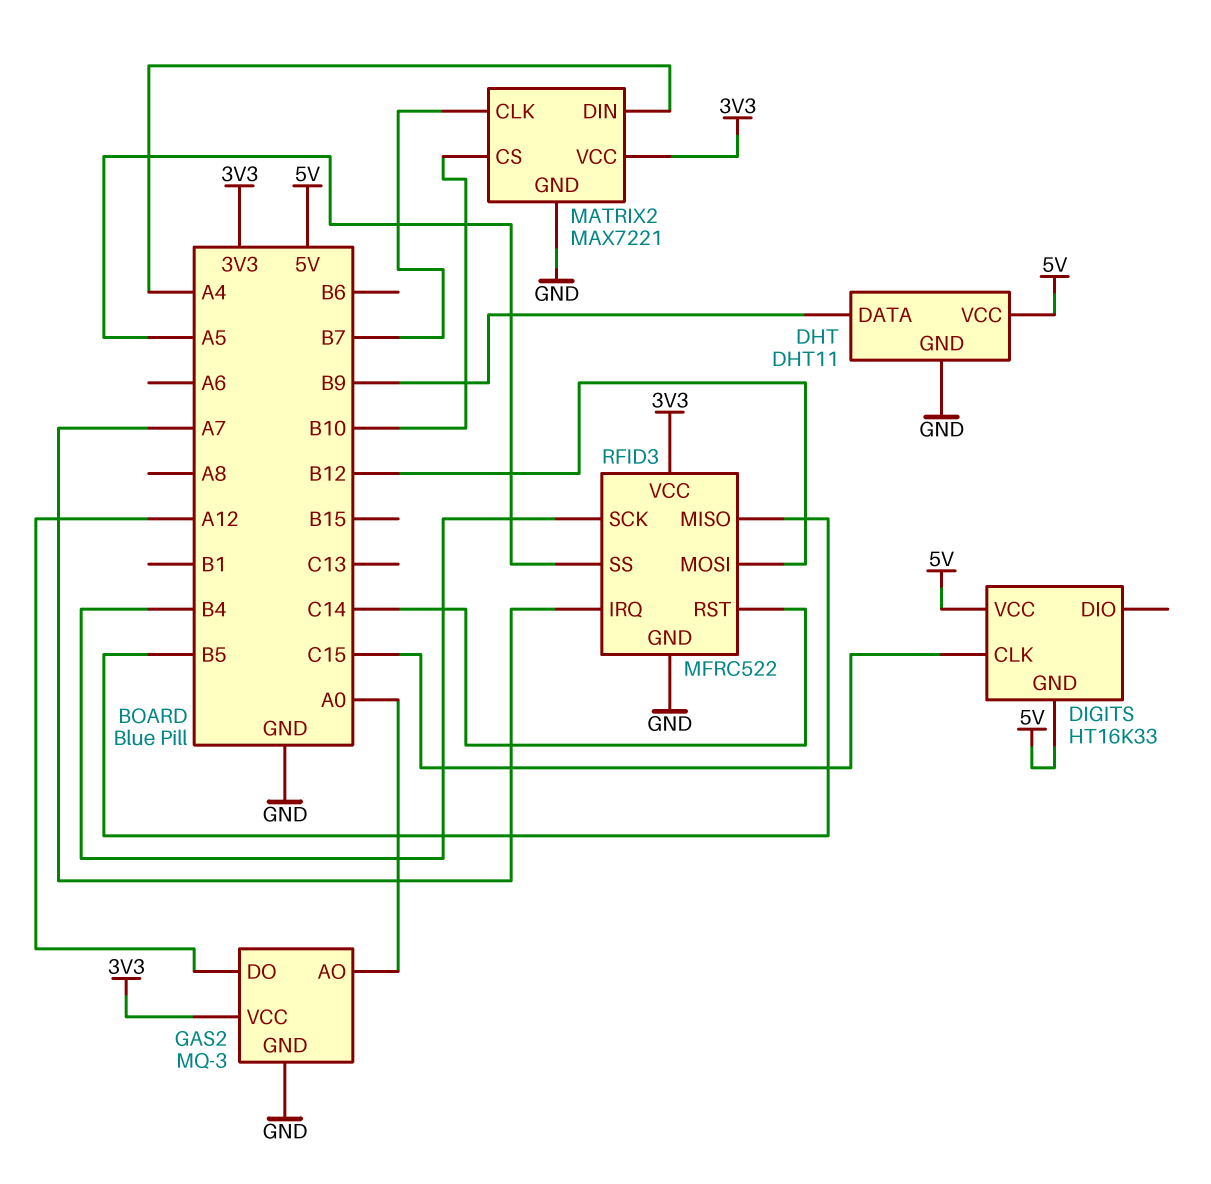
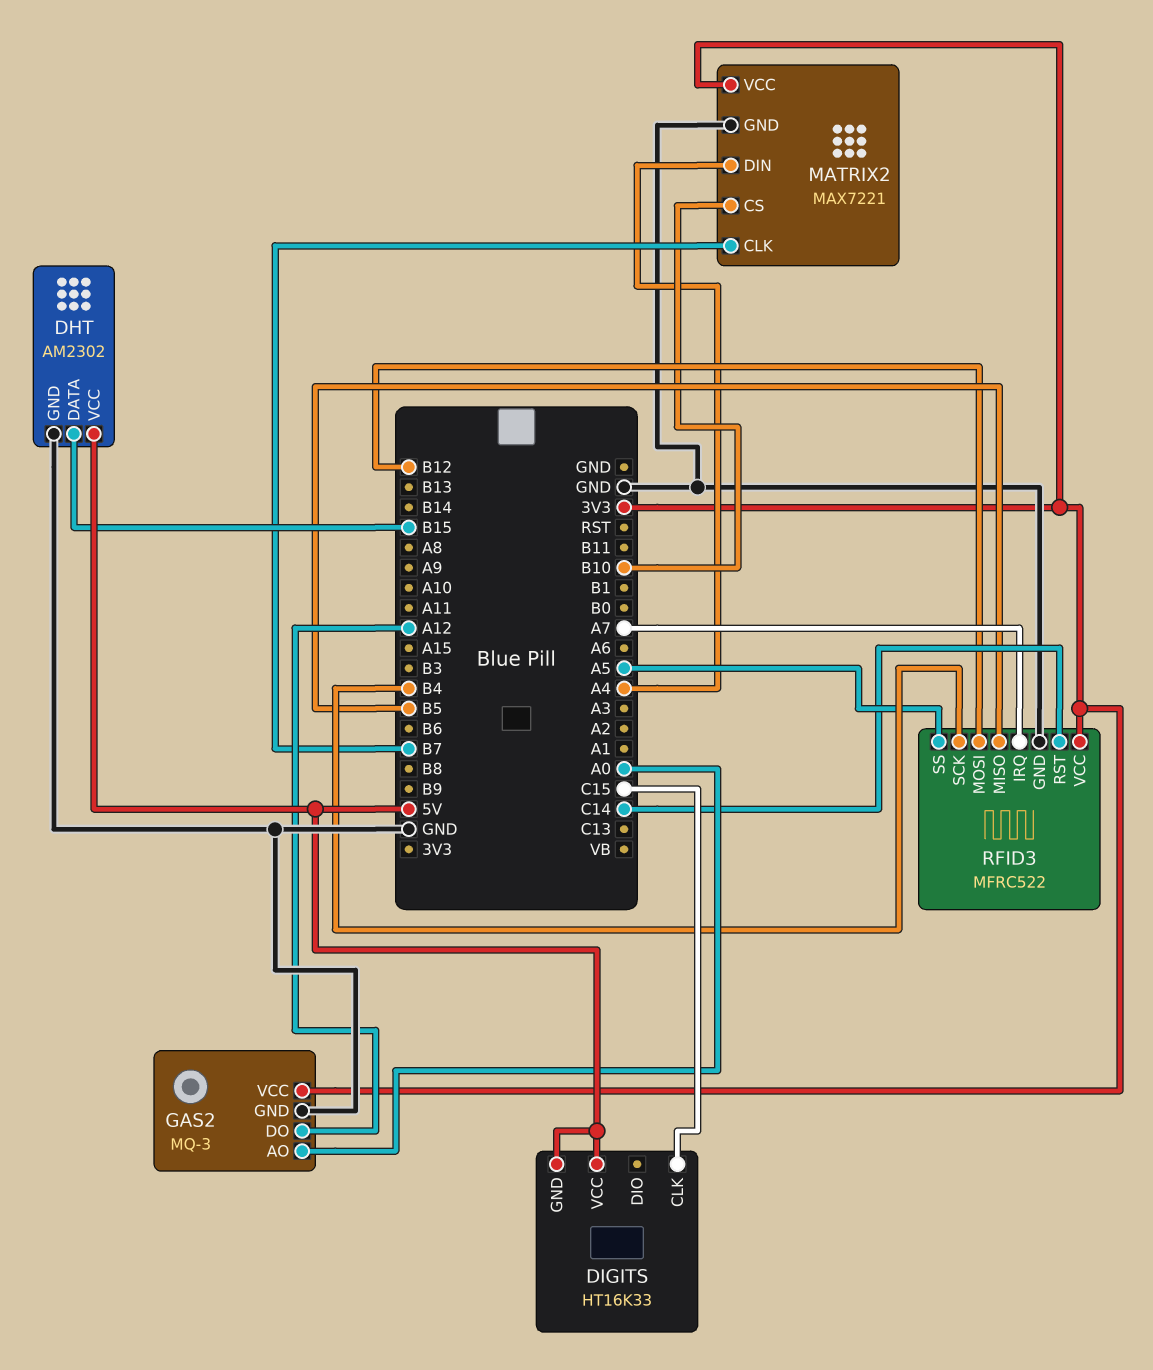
DHT: DHT11 -> AM2302
DHT pin DATA: B9 -> B15

